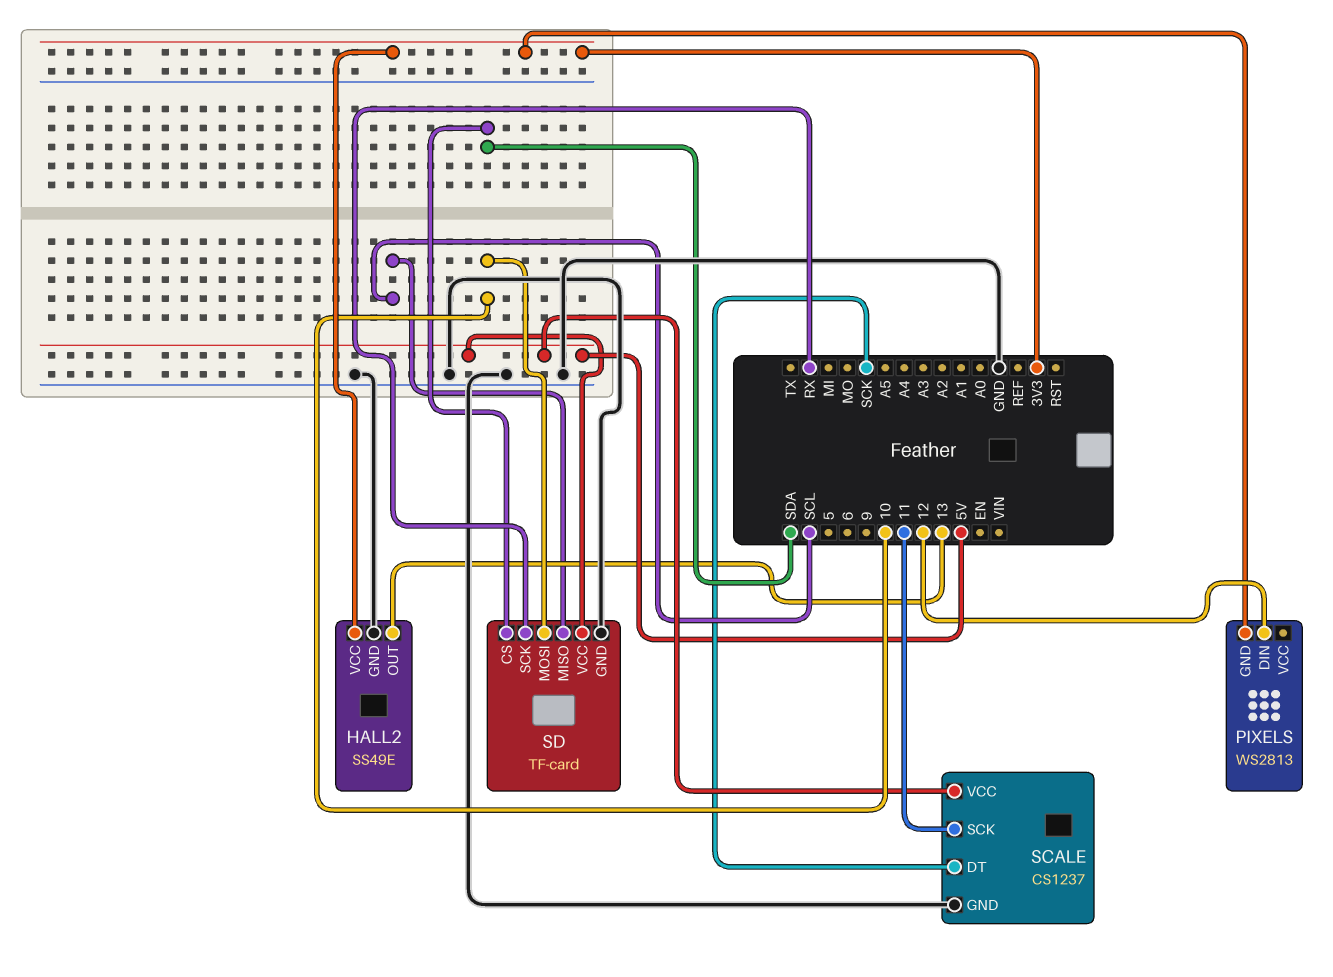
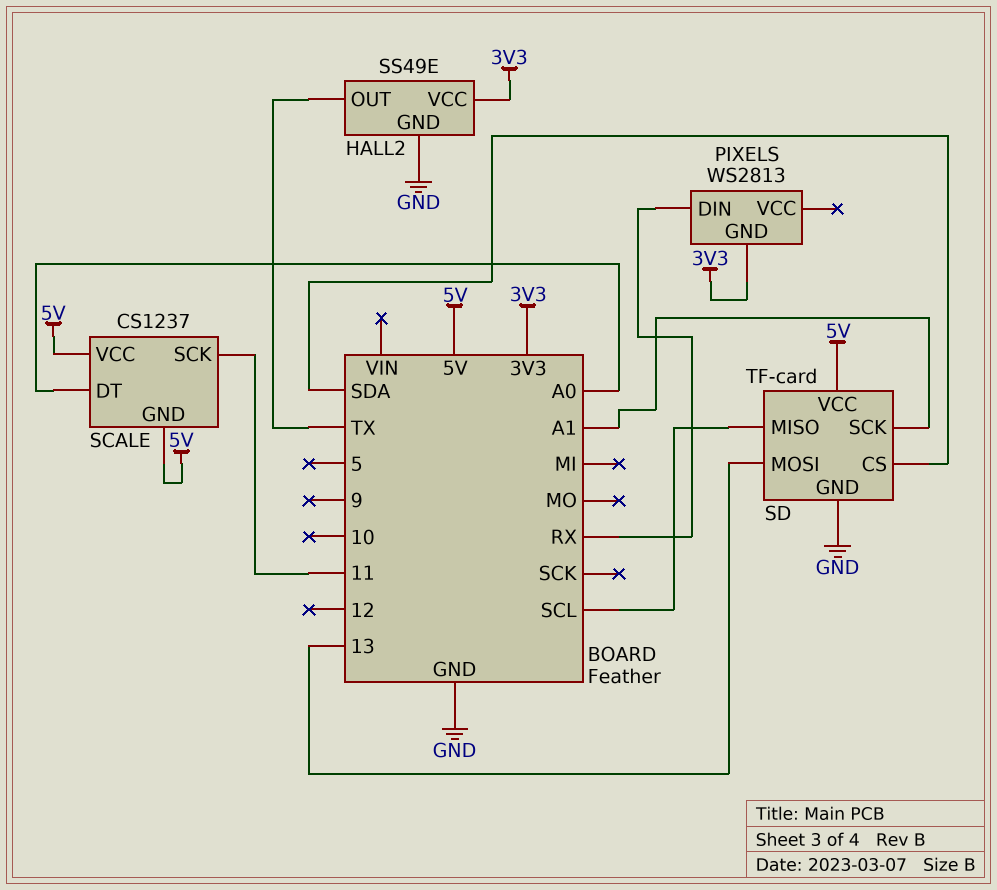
HALL2 pin OUT: 13 -> TX
PIXELS pin DIN: 12 -> RX
SCALE pin DT: SCK -> A0
SCALE pin GND: GND -> 5V
SD pin MOSI: 10 -> 13
SD pin SCK: RX -> A1

